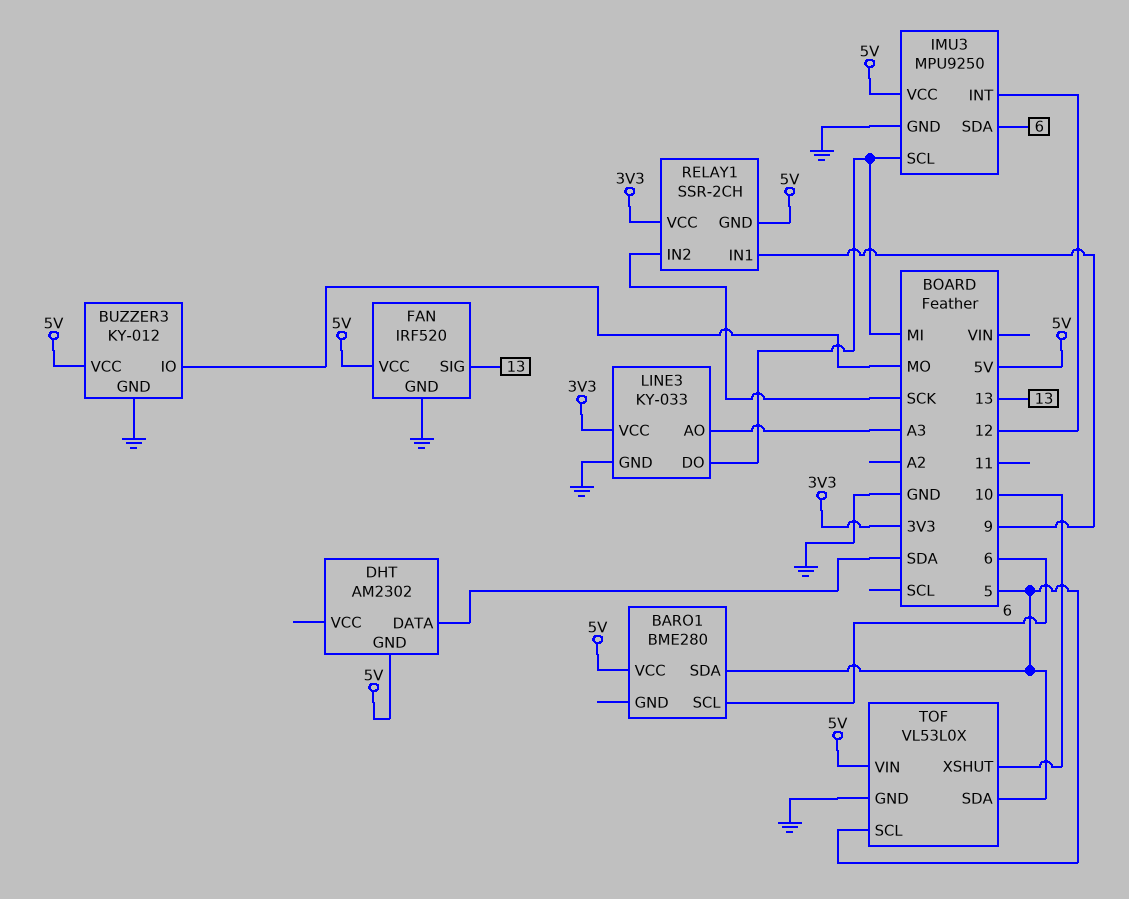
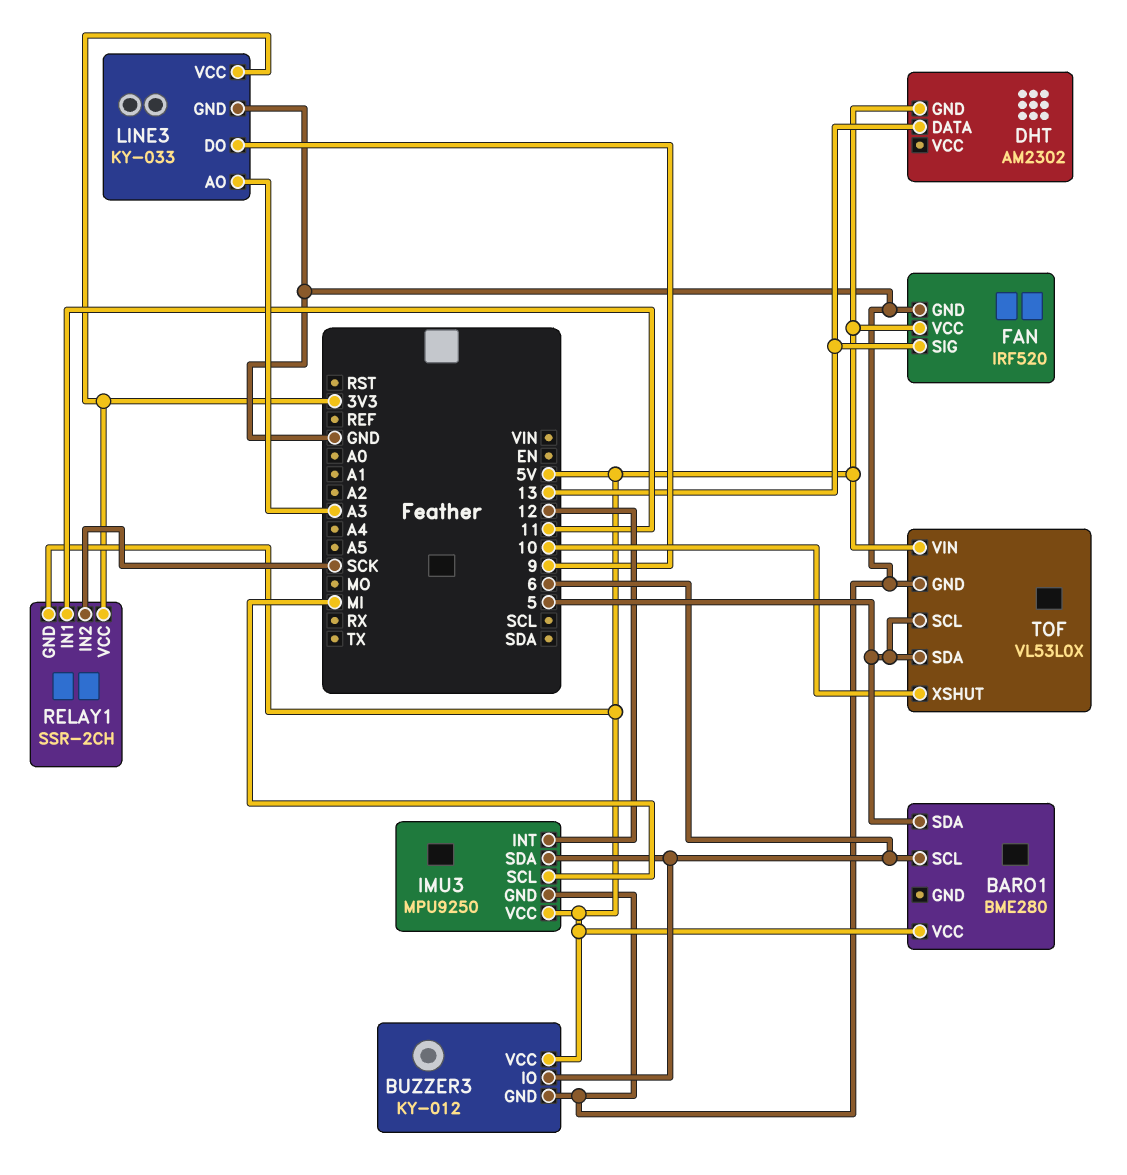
BUZZER3 pin IO: MO -> 6
DHT pin DATA: SDA -> 13
LINE3 pin DO: MI -> 9
RELAY1 pin IN1: 9 -> 11

